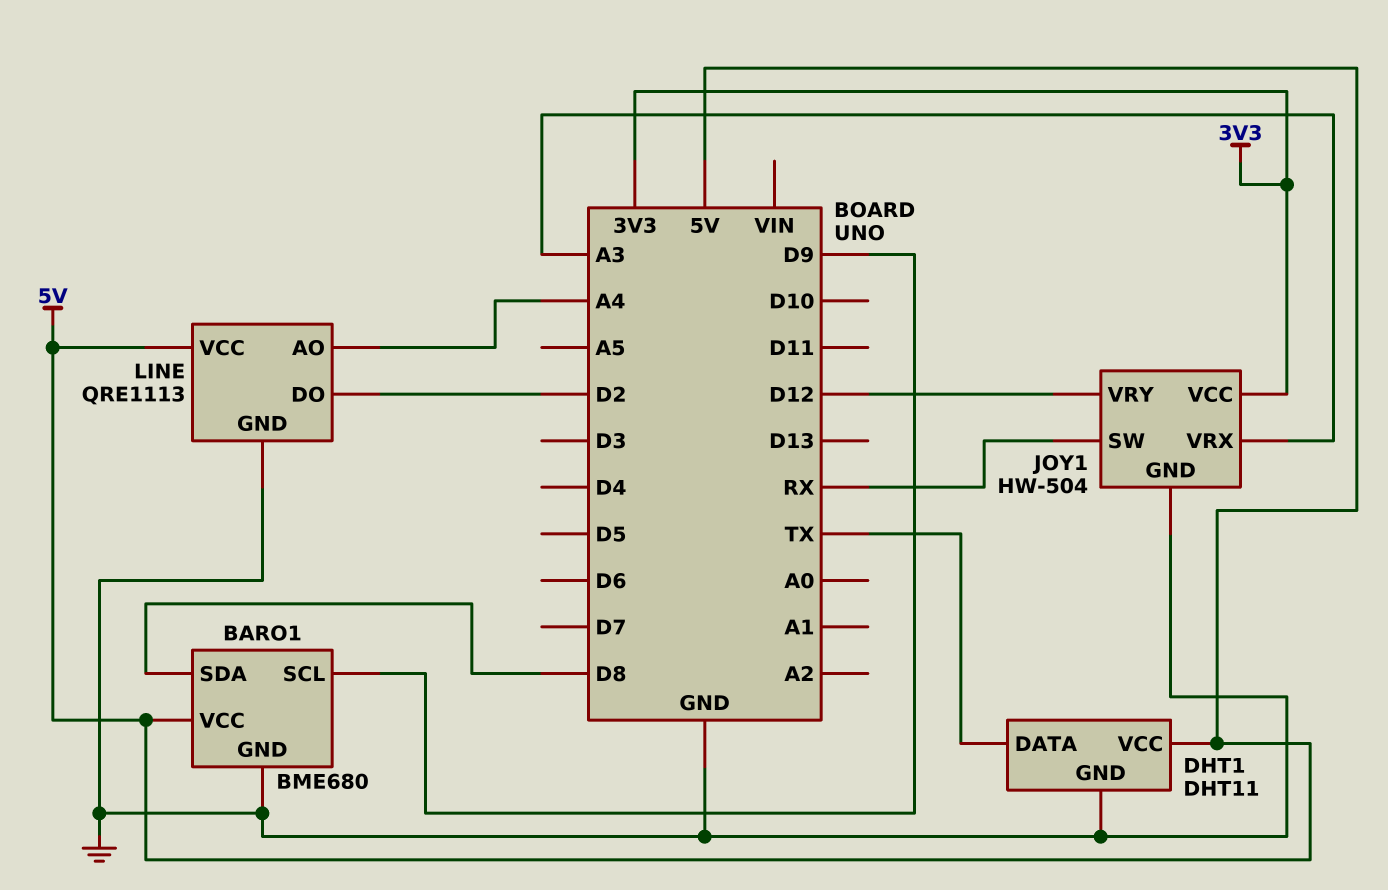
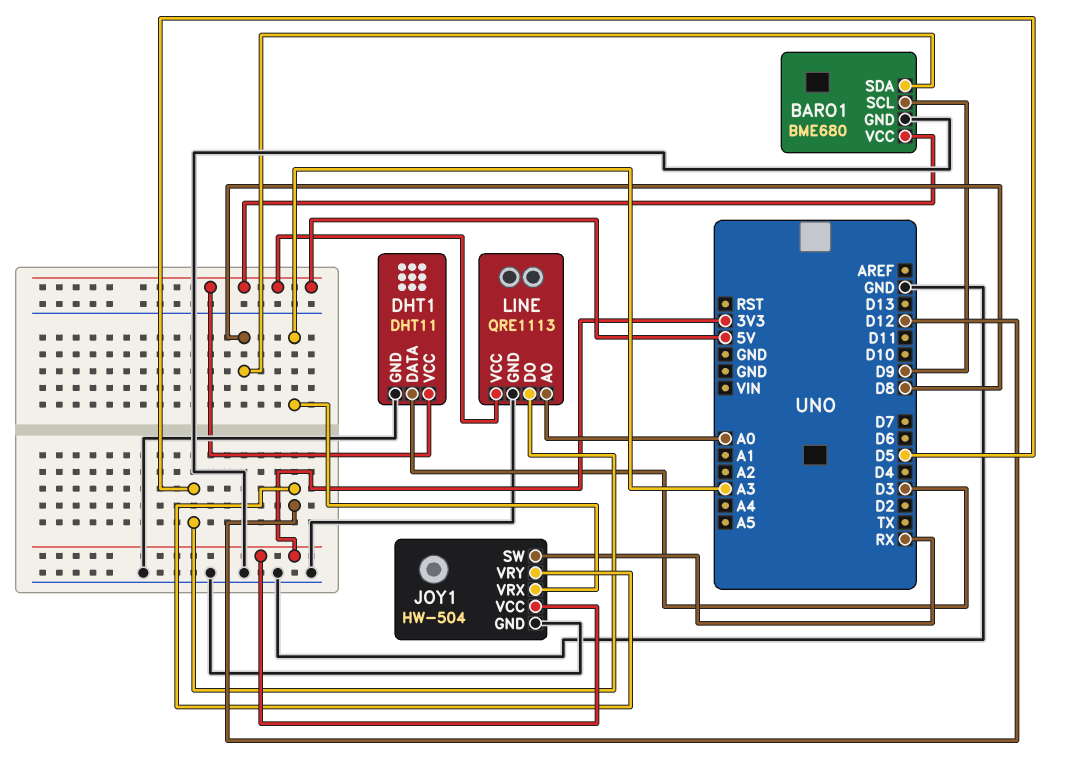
DHT1 pin DATA: TX -> D3
LINE pin AO: A4 -> A0
LINE pin DO: D2 -> D5

